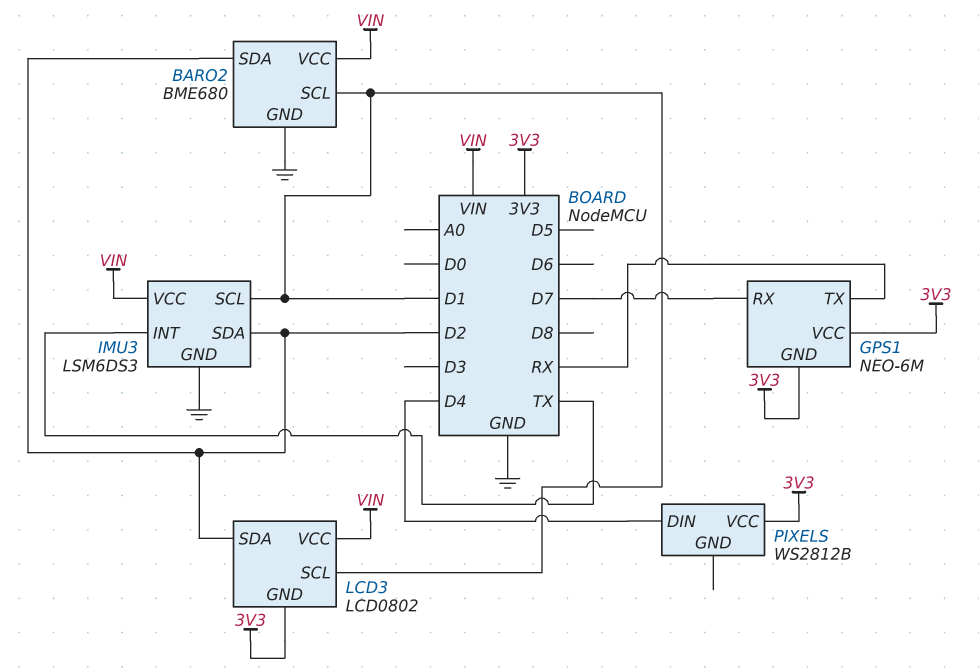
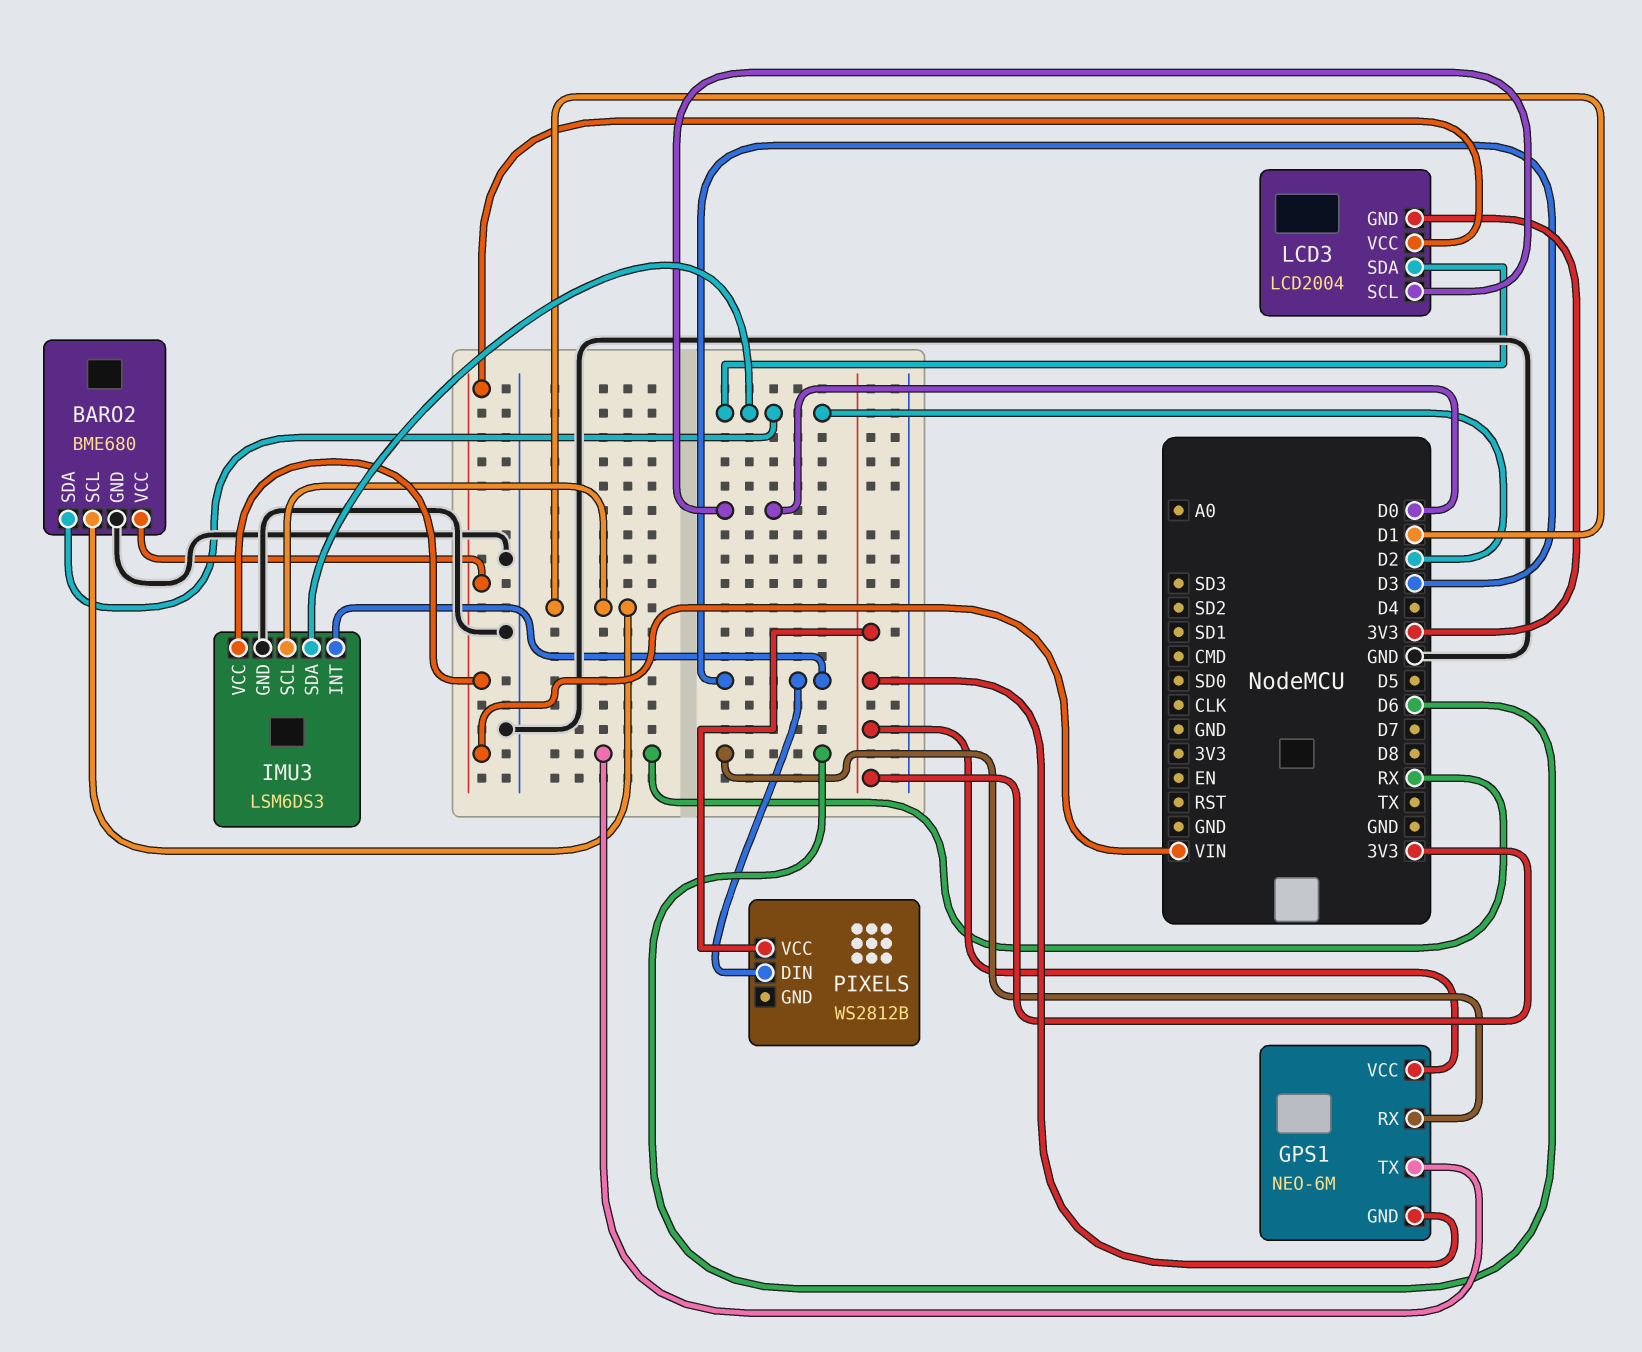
GPS1 pin RX: D7 -> D6
IMU3 pin INT: TX -> D3
LCD3: LCD0802 -> LCD2004
LCD3 pin SCL: D1 -> D0
PIXELS pin DIN: D4 -> D3

